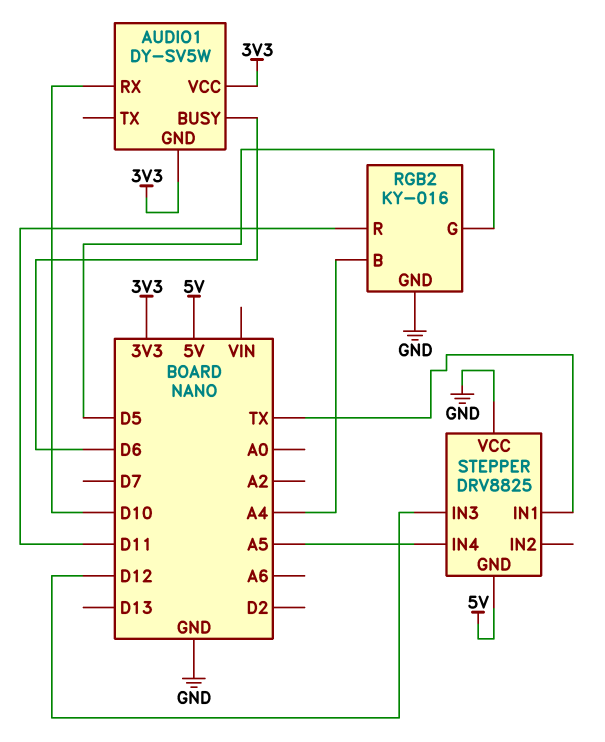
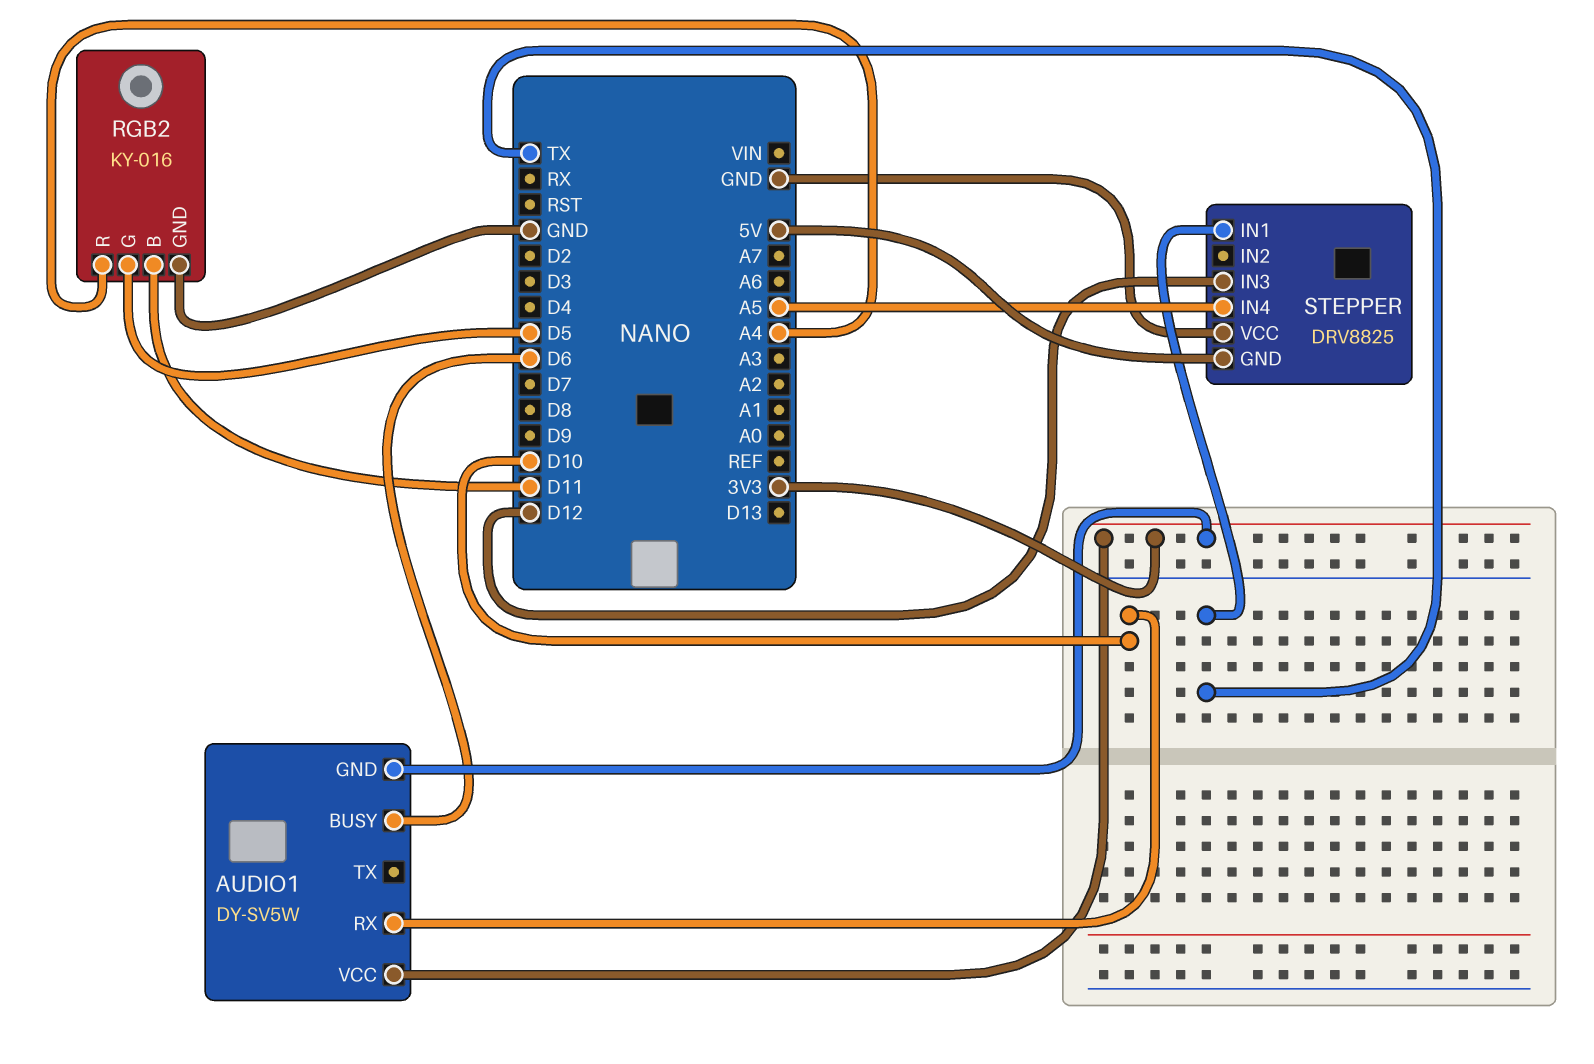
RGB2 pin B: A4 -> D11
RGB2 pin R: D11 -> A4

